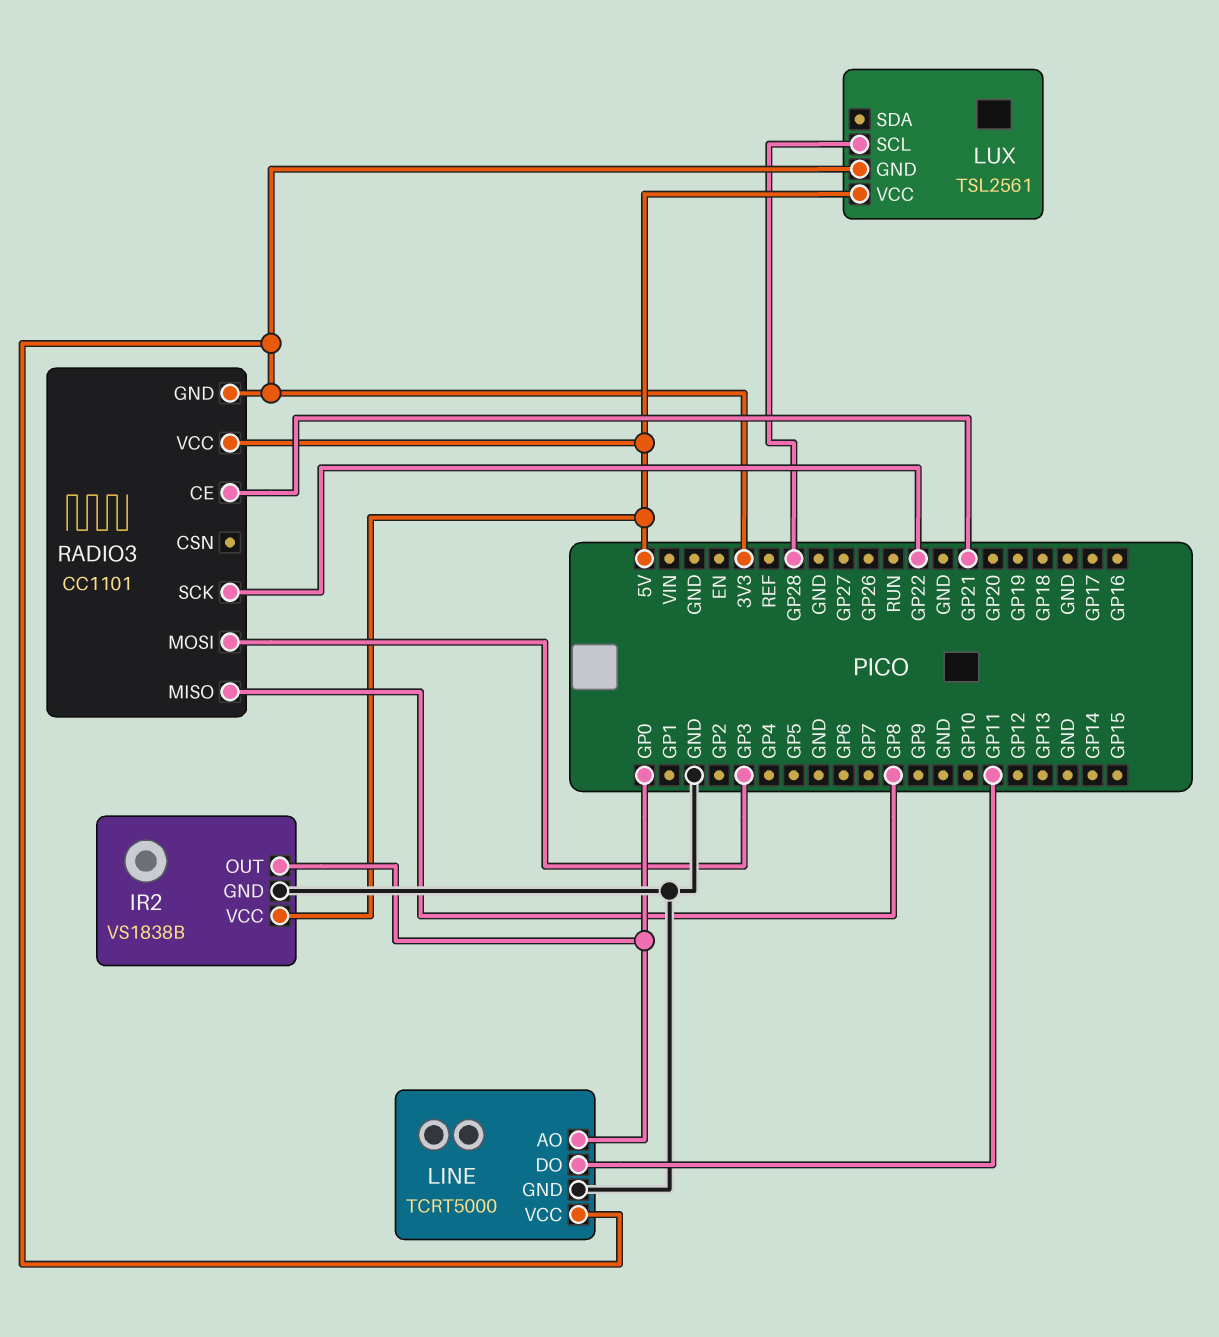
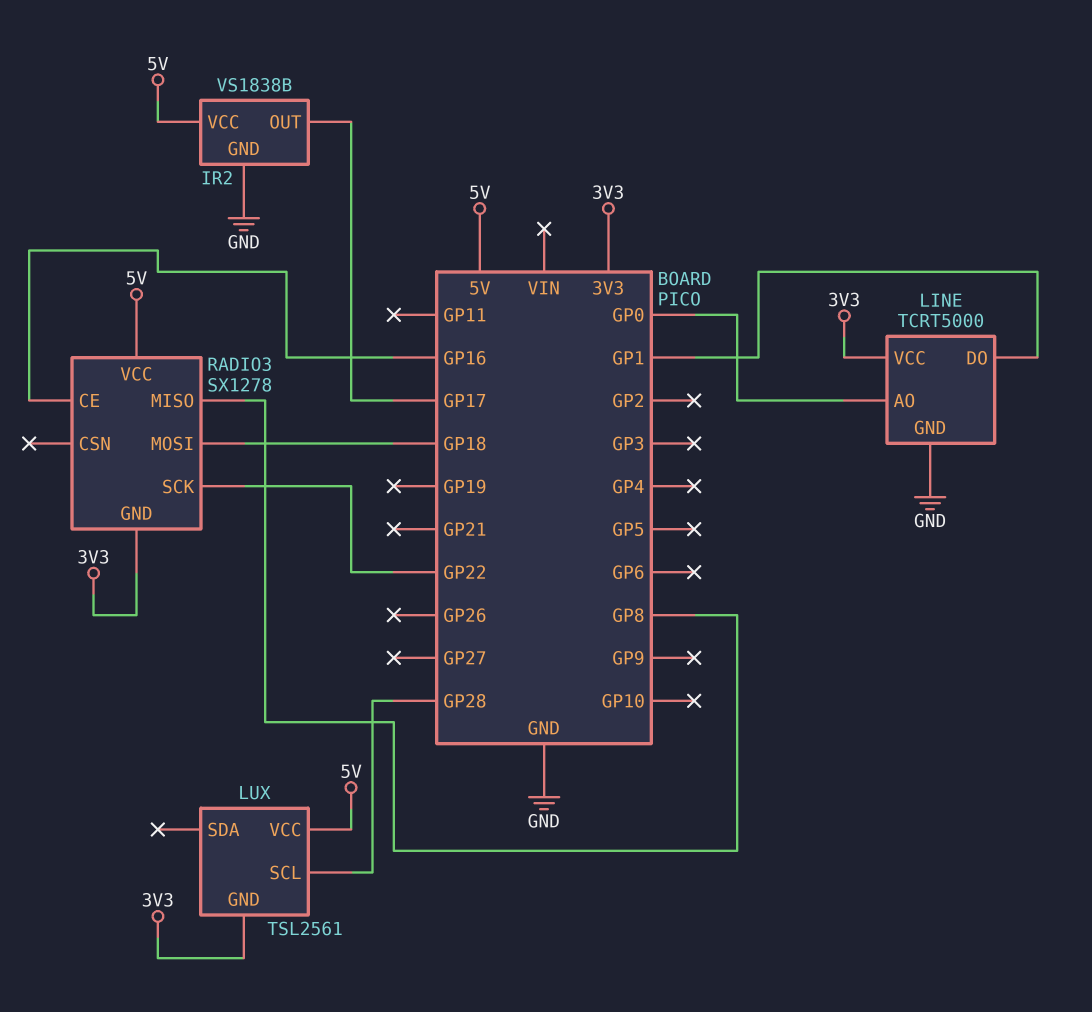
IR2 pin OUT: GP0 -> GP17
LINE pin DO: GP11 -> GP1
RADIO3: CC1101 -> SX1278
RADIO3 pin CE: GP21 -> GP16
RADIO3 pin MOSI: GP3 -> GP18

